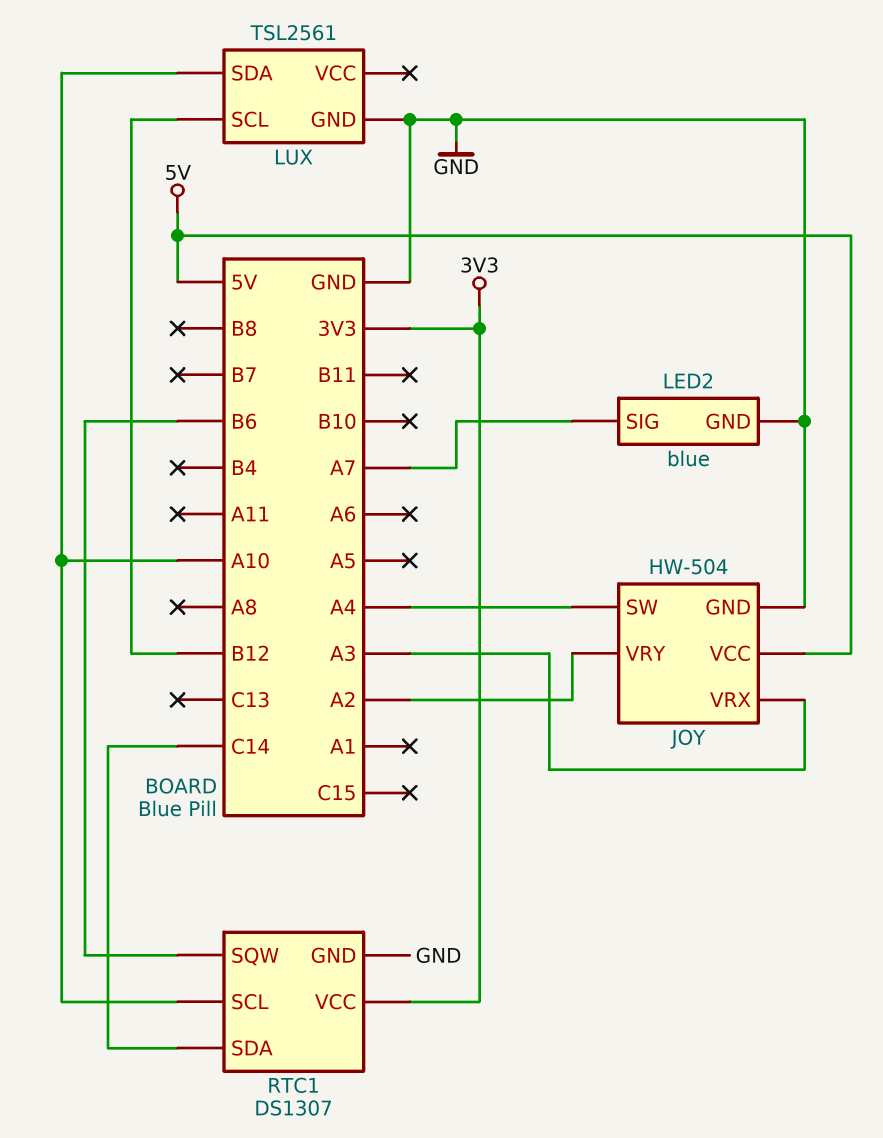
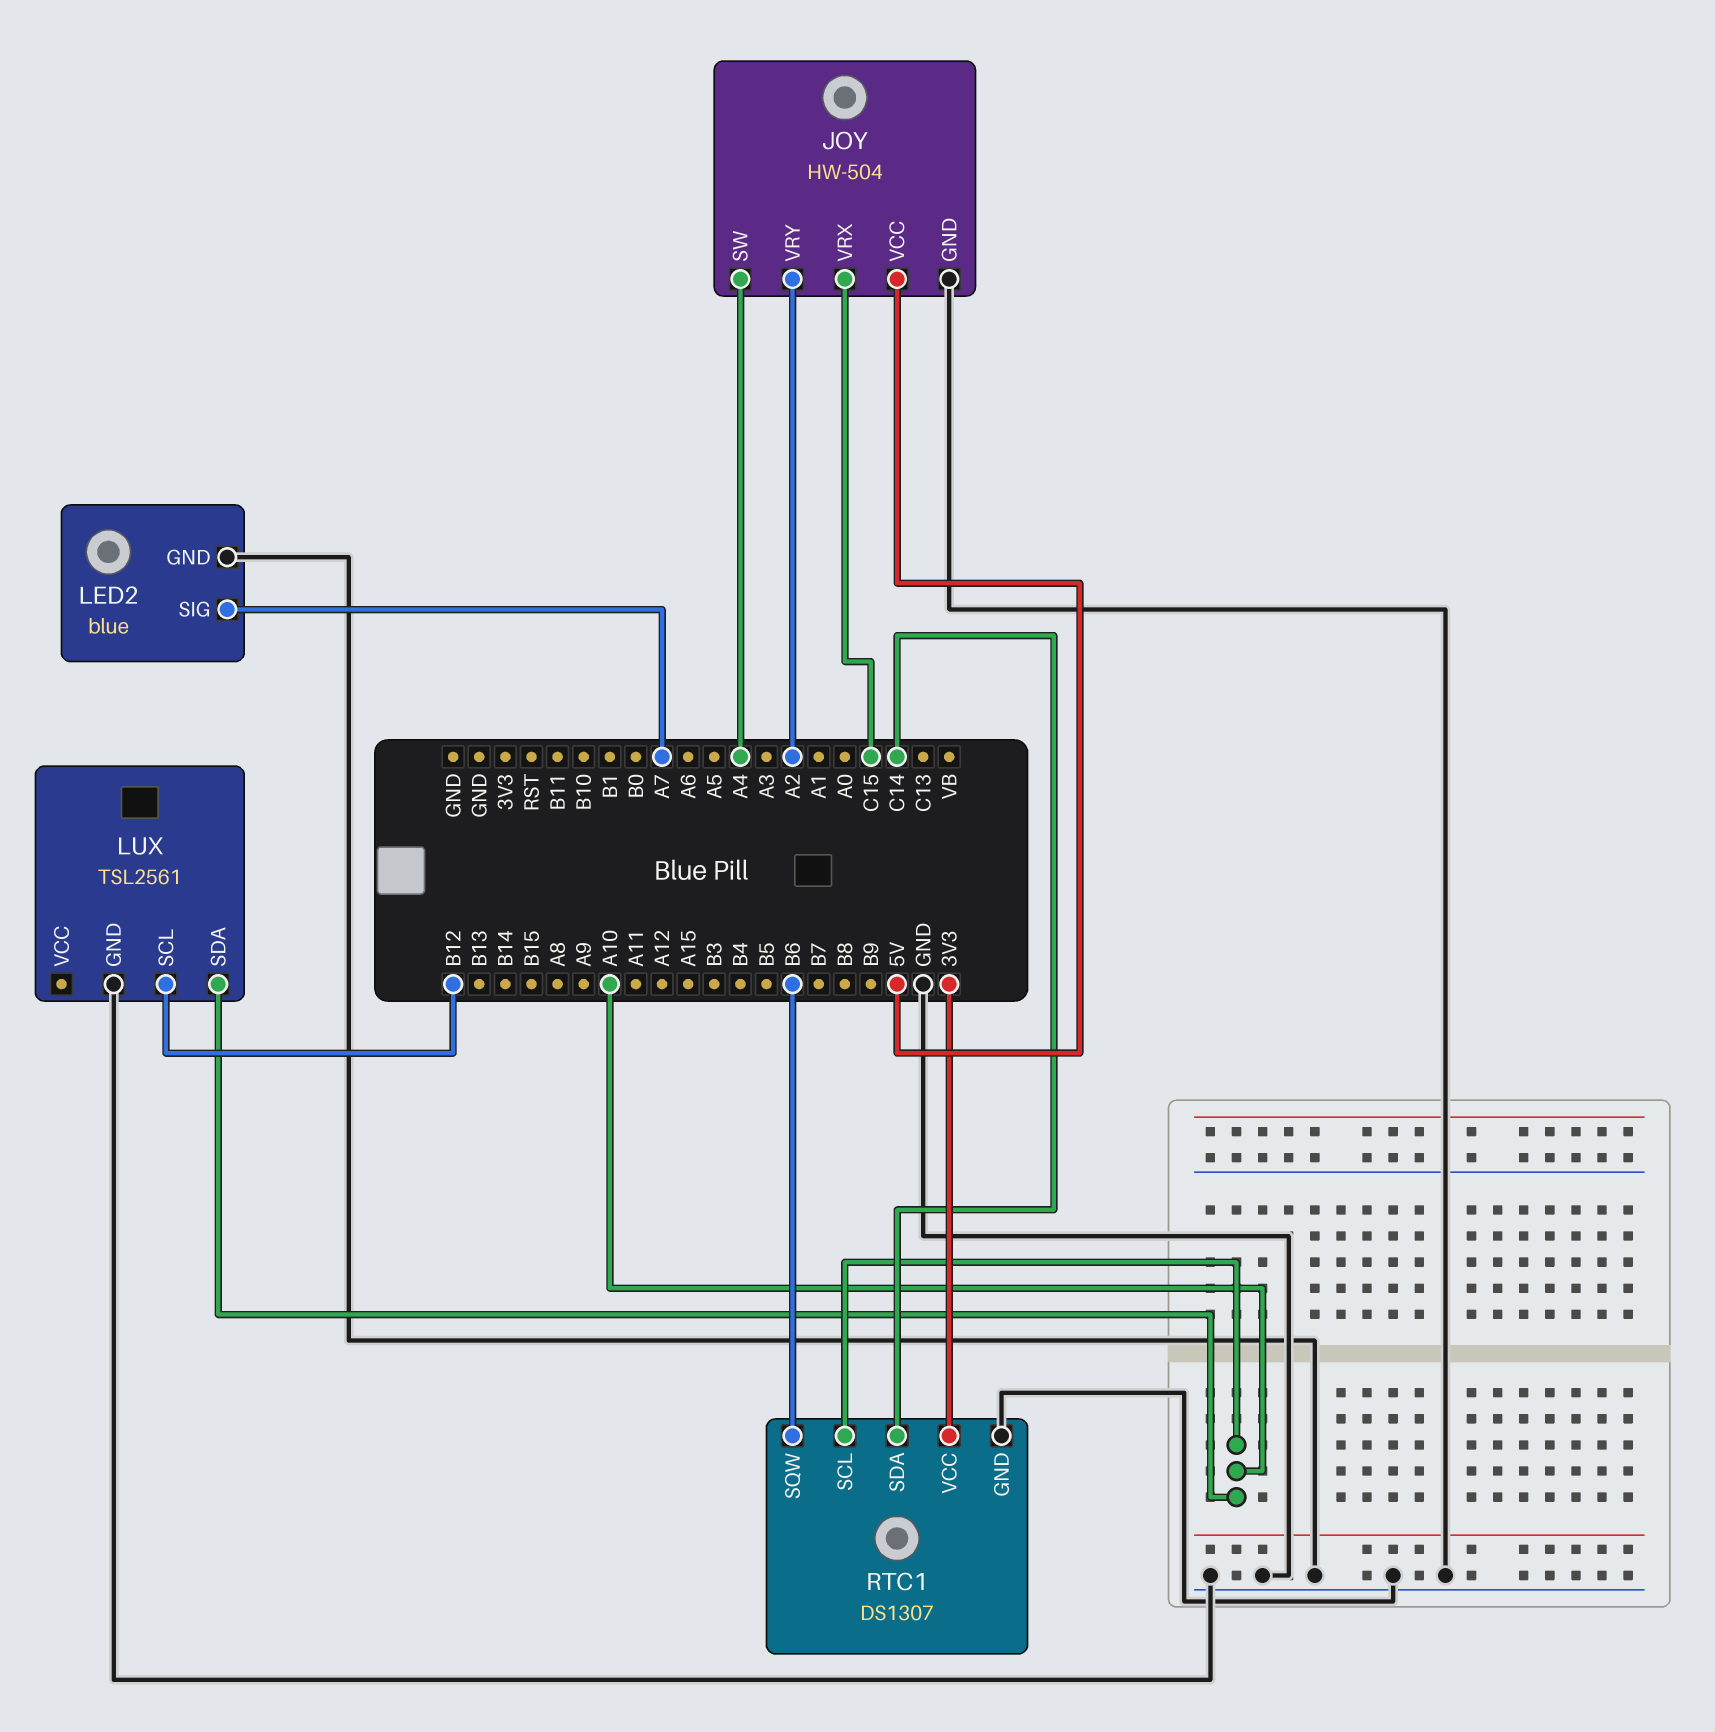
JOY pin VRX: A3 -> C15

